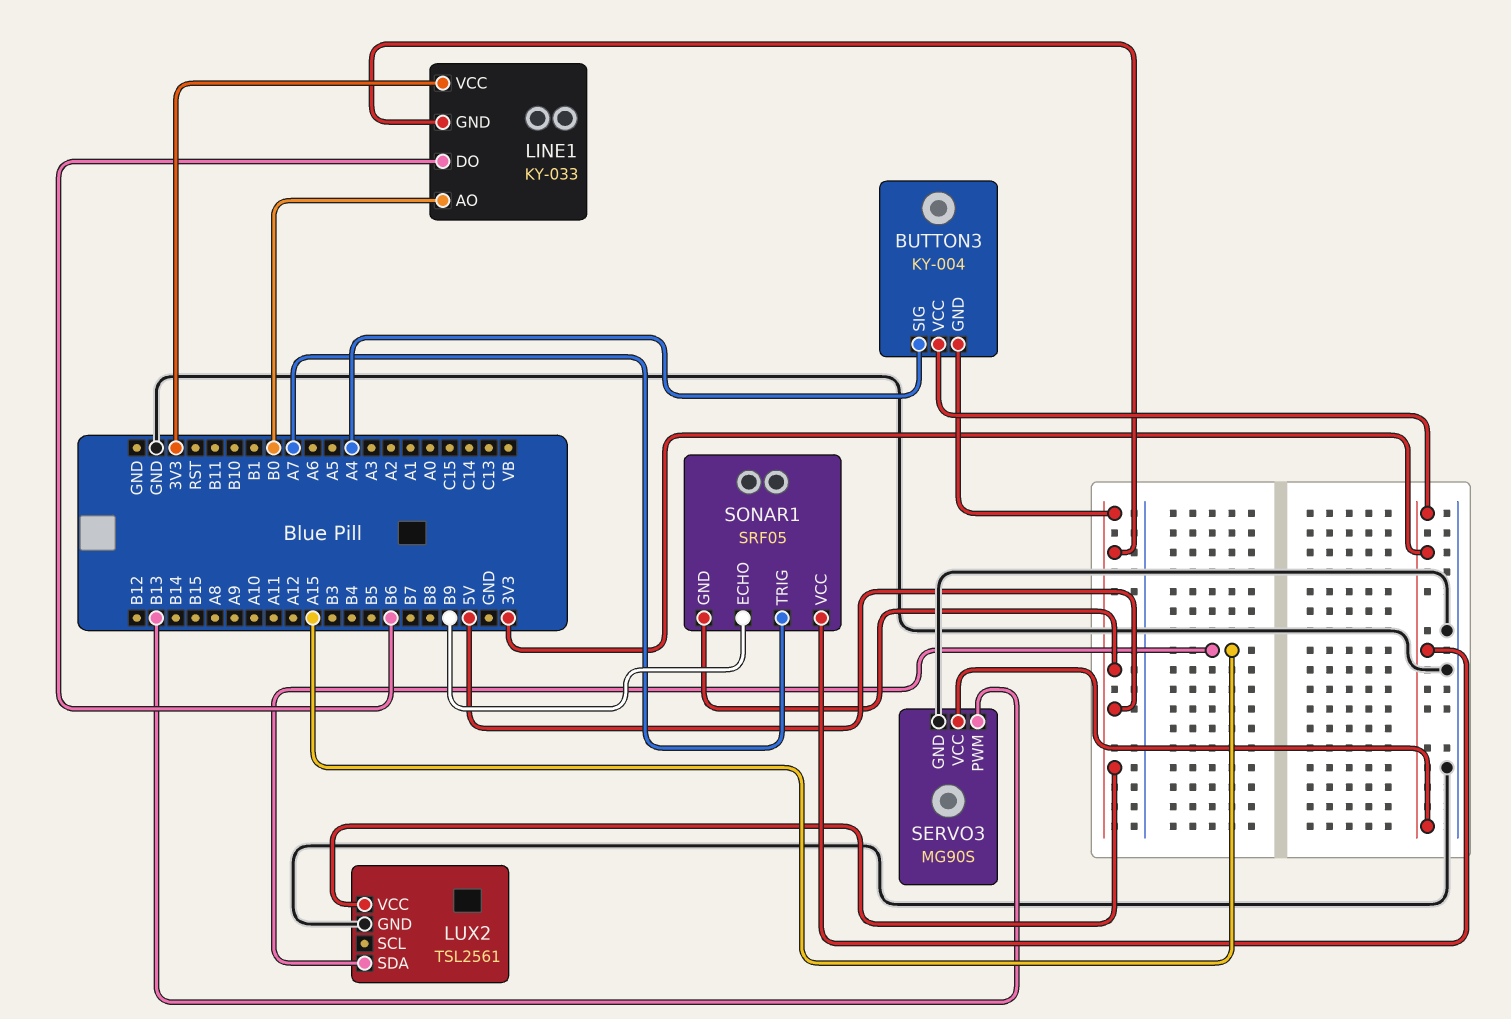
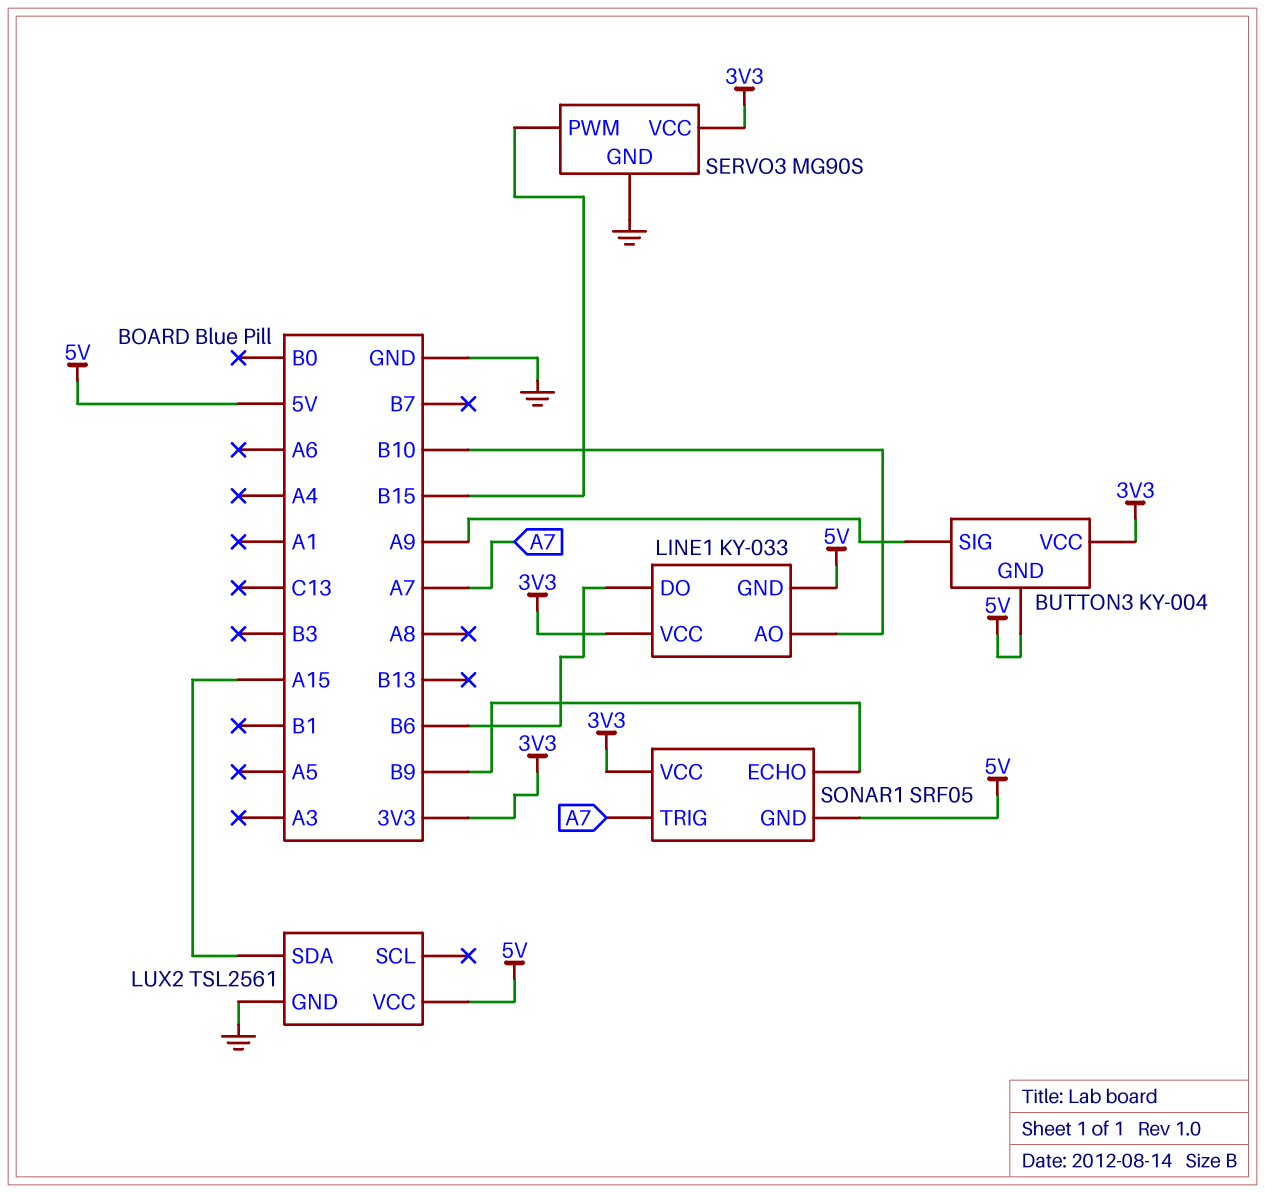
BUTTON3 pin SIG: A4 -> A9
LINE1 pin AO: B0 -> B10
SERVO3 pin PWM: B13 -> B15

